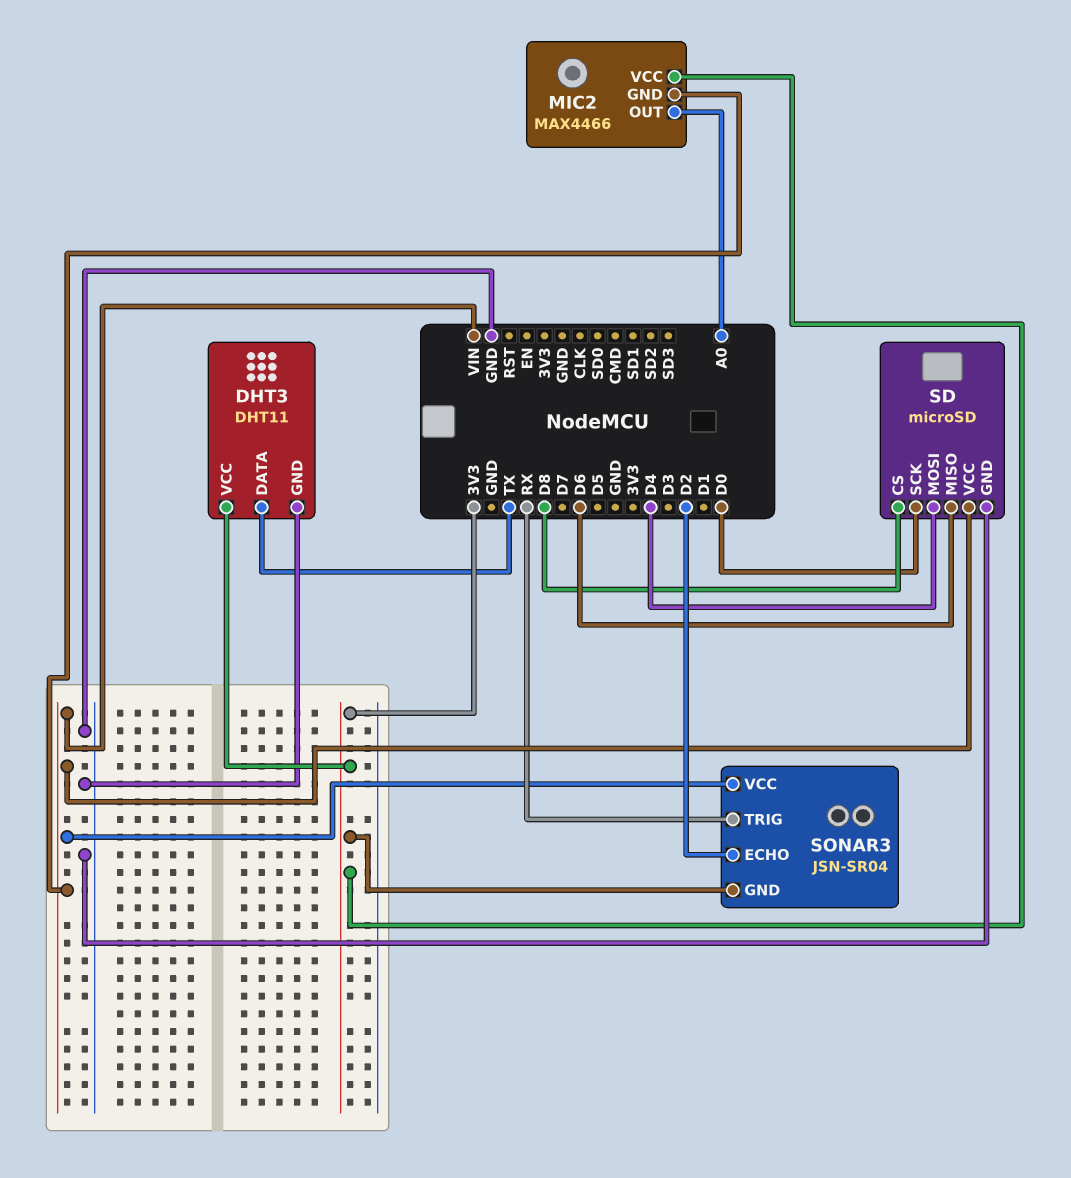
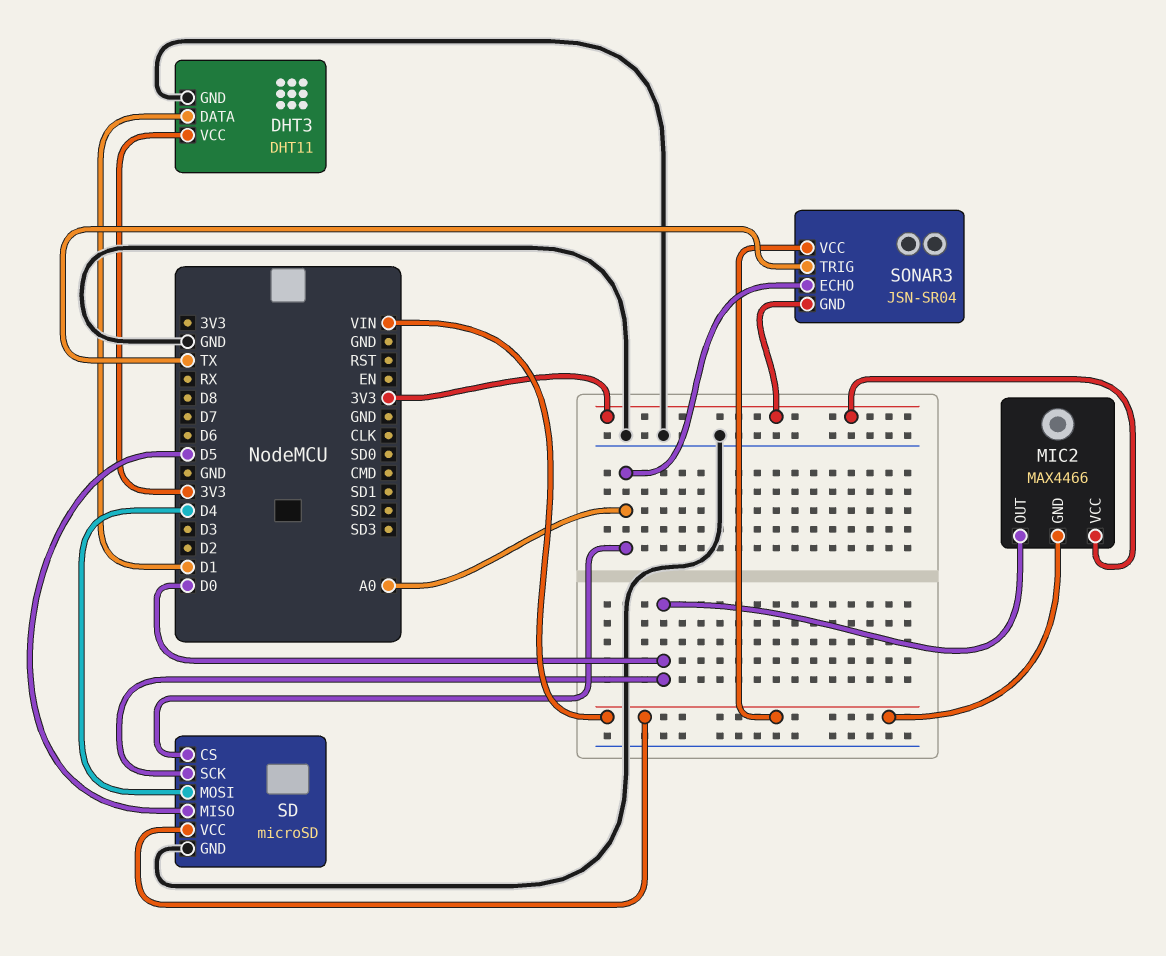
DHT3 pin DATA: TX -> D1
MIC2 pin OUT: A0 -> D0
SD pin CS: D8 -> A0
SD pin MISO: D6 -> D5
SONAR3 pin ECHO: D2 -> A0
SONAR3 pin TRIG: RX -> TX

